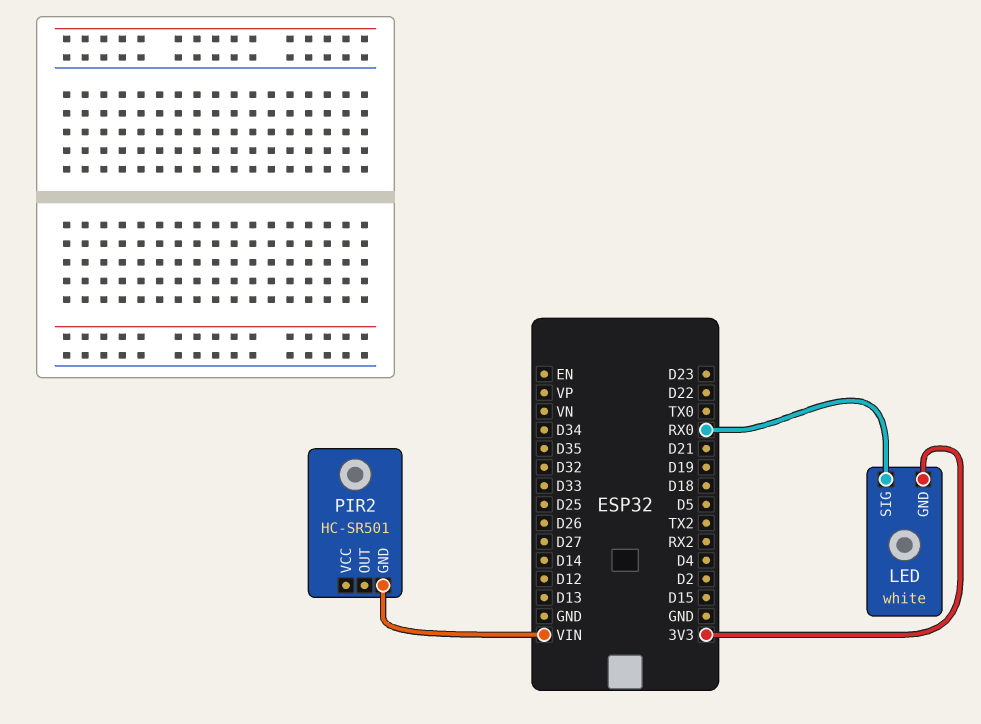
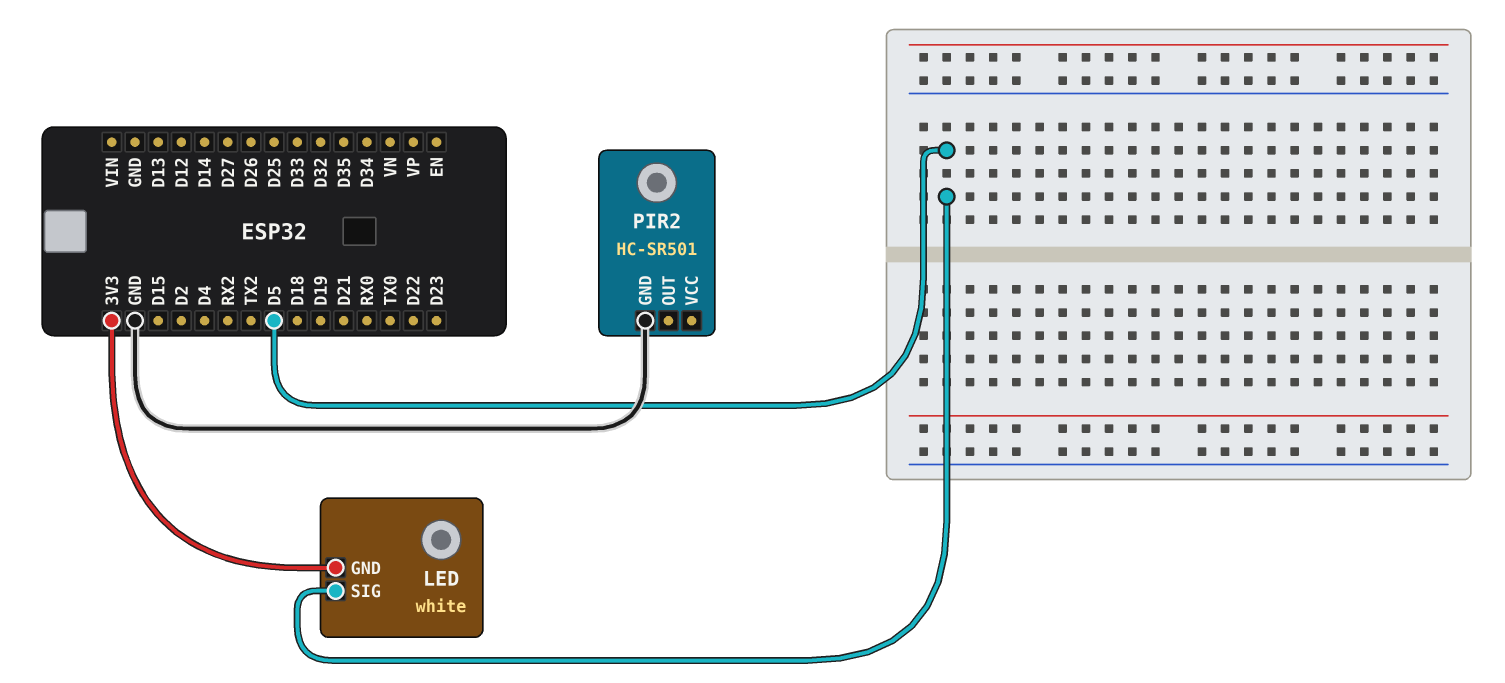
LED pin SIG: RX0 -> D5
PIR2 pin GND: VIN -> GND

